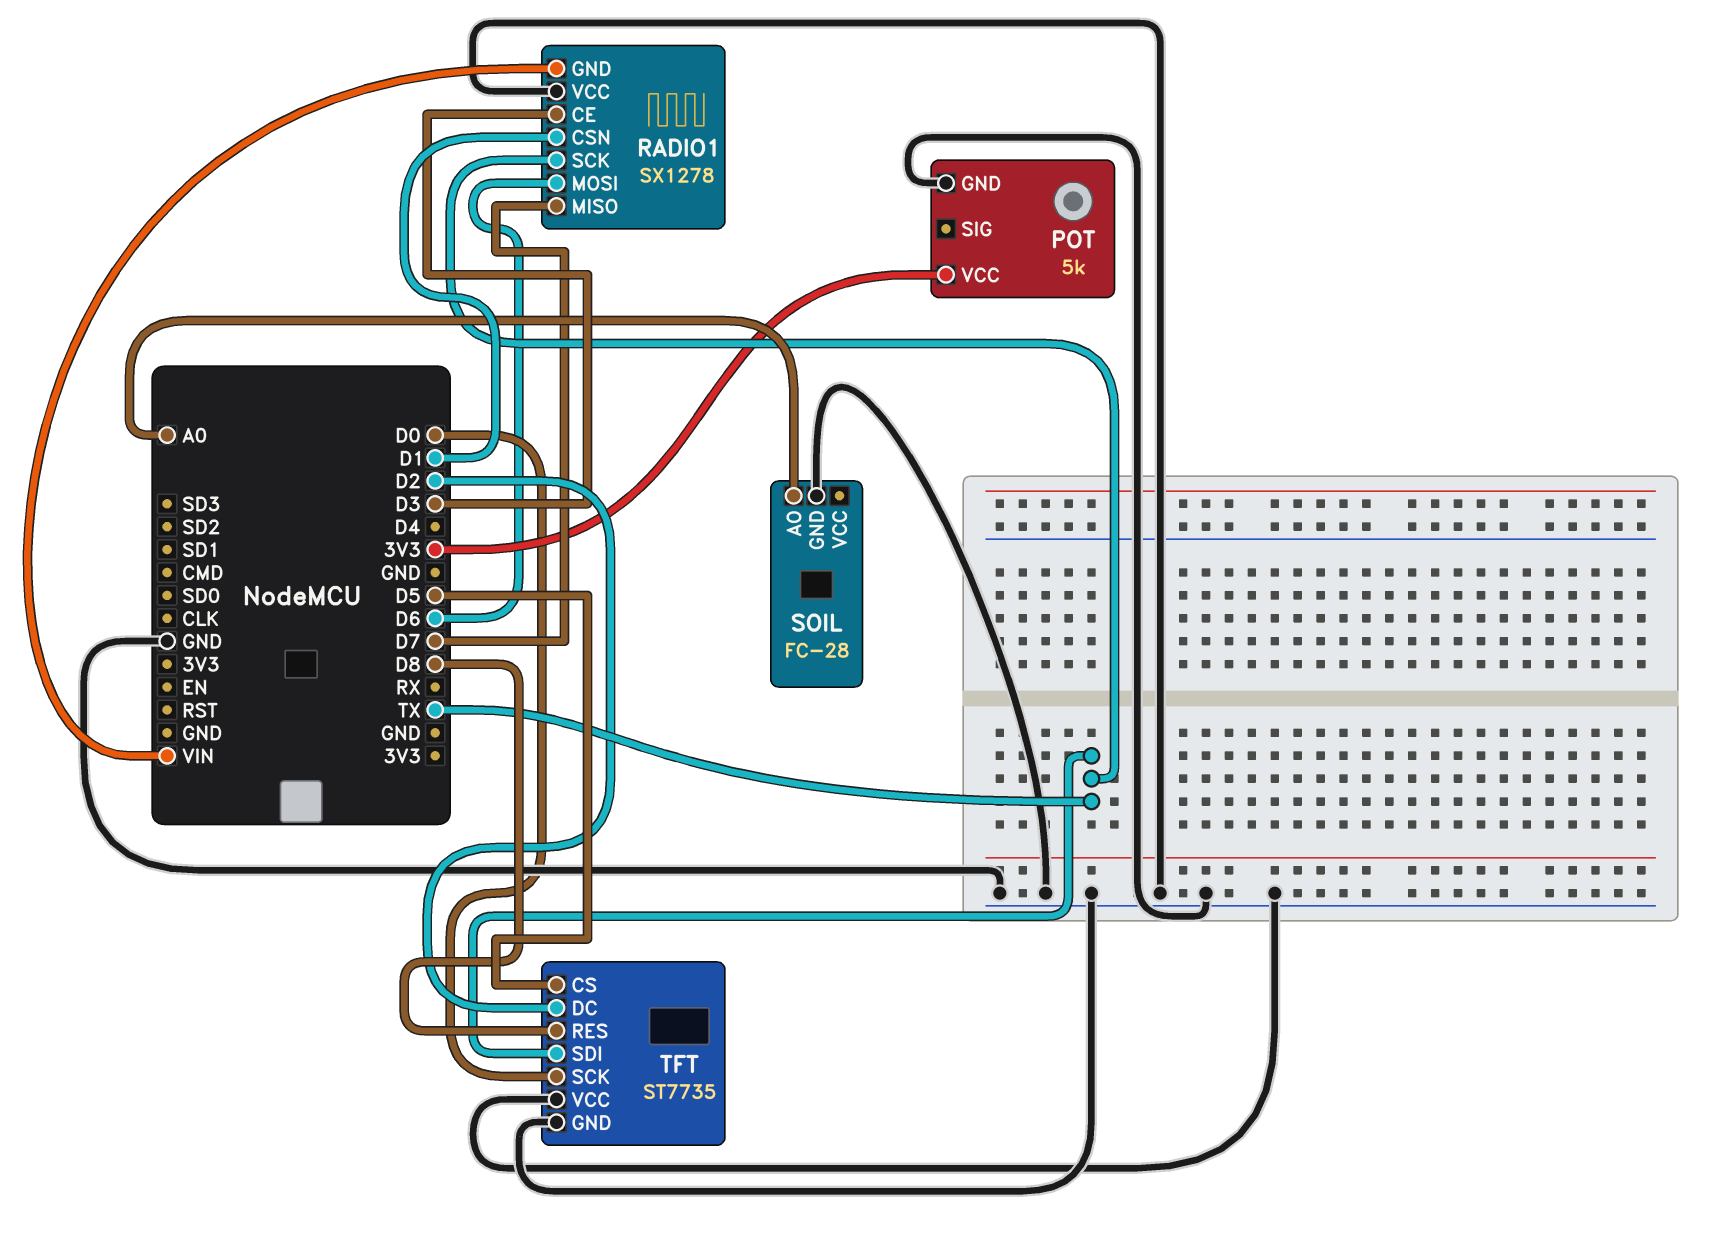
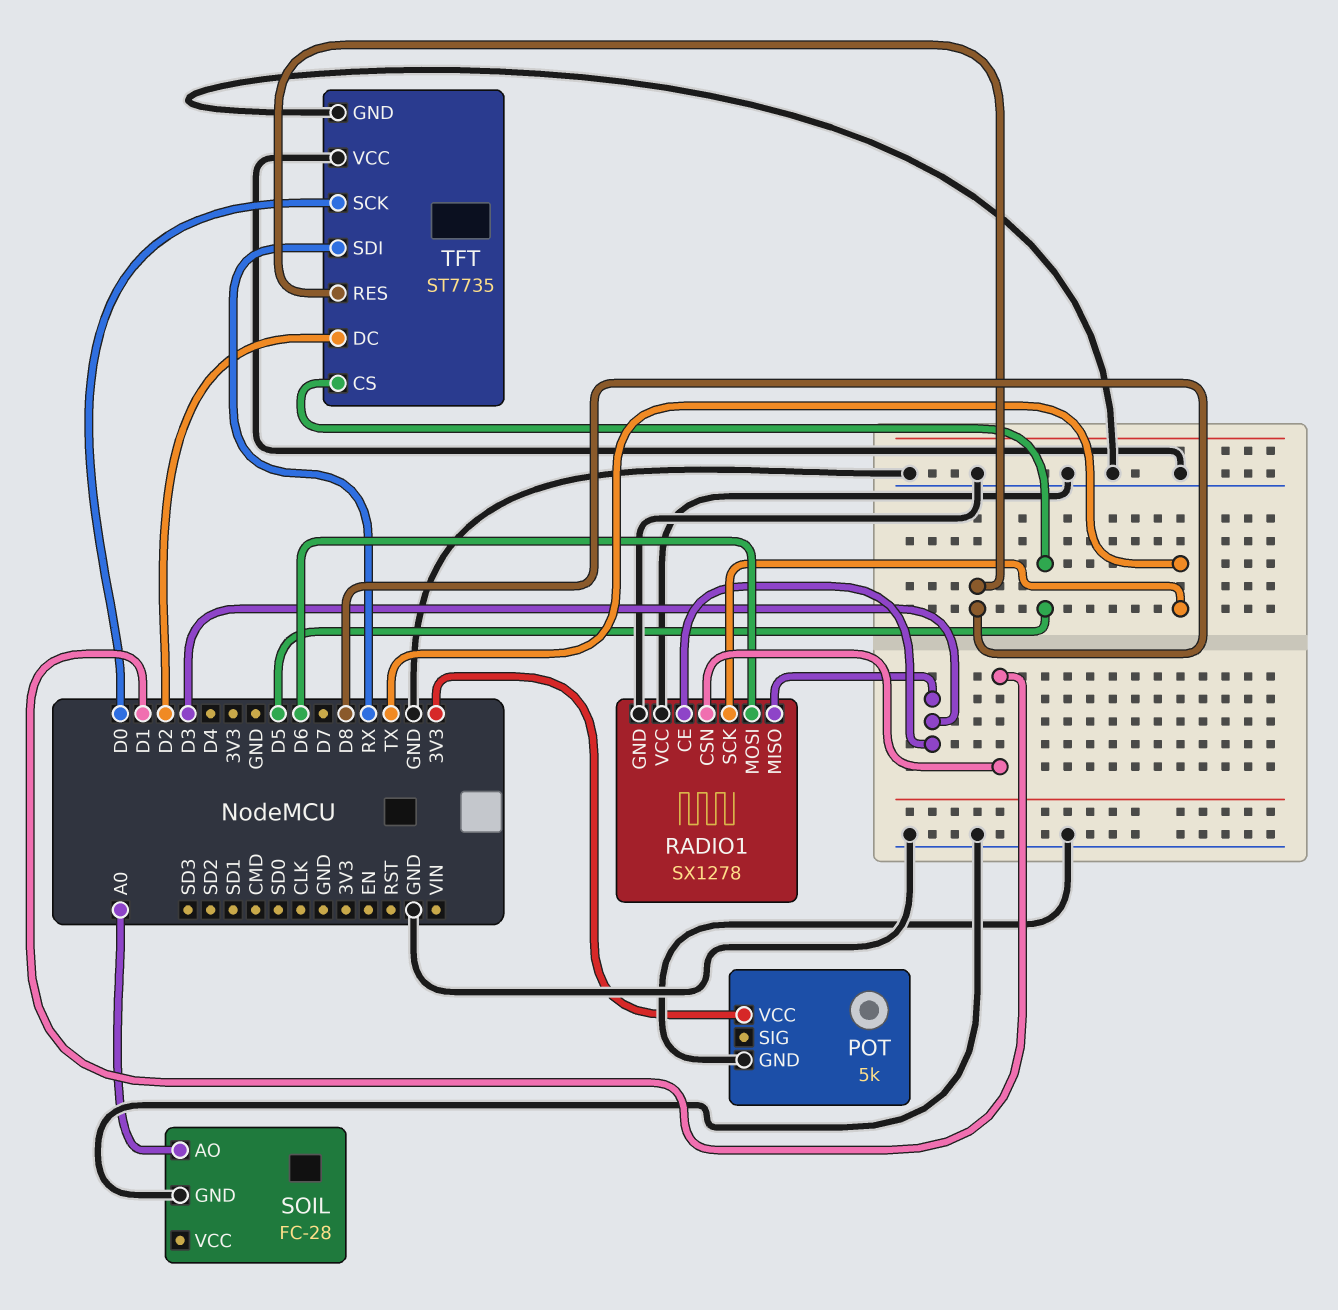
RADIO1 pin GND: VIN -> GND
RADIO1 pin MISO: D7 -> D3
TFT pin SDI: TX -> RX

